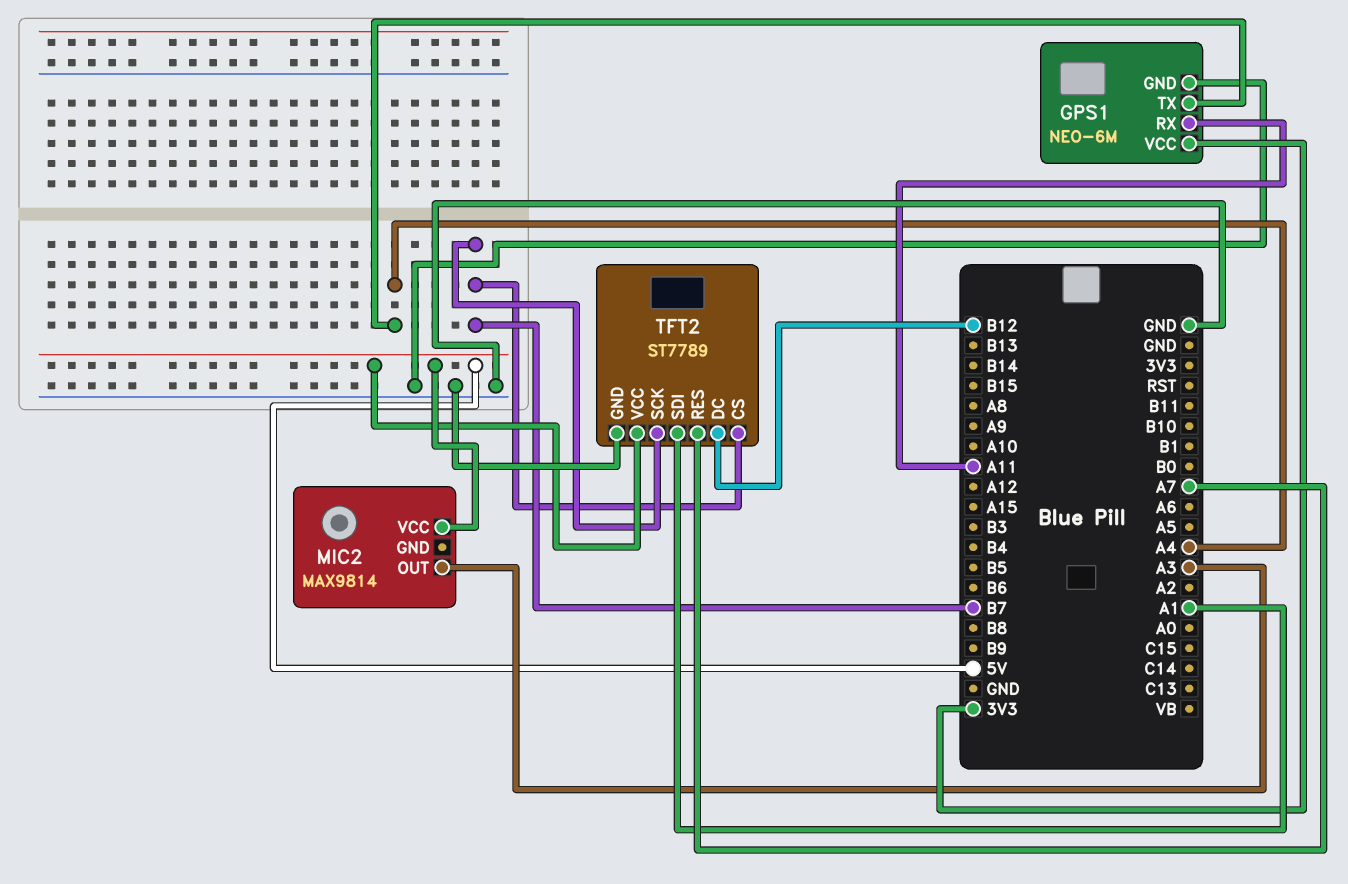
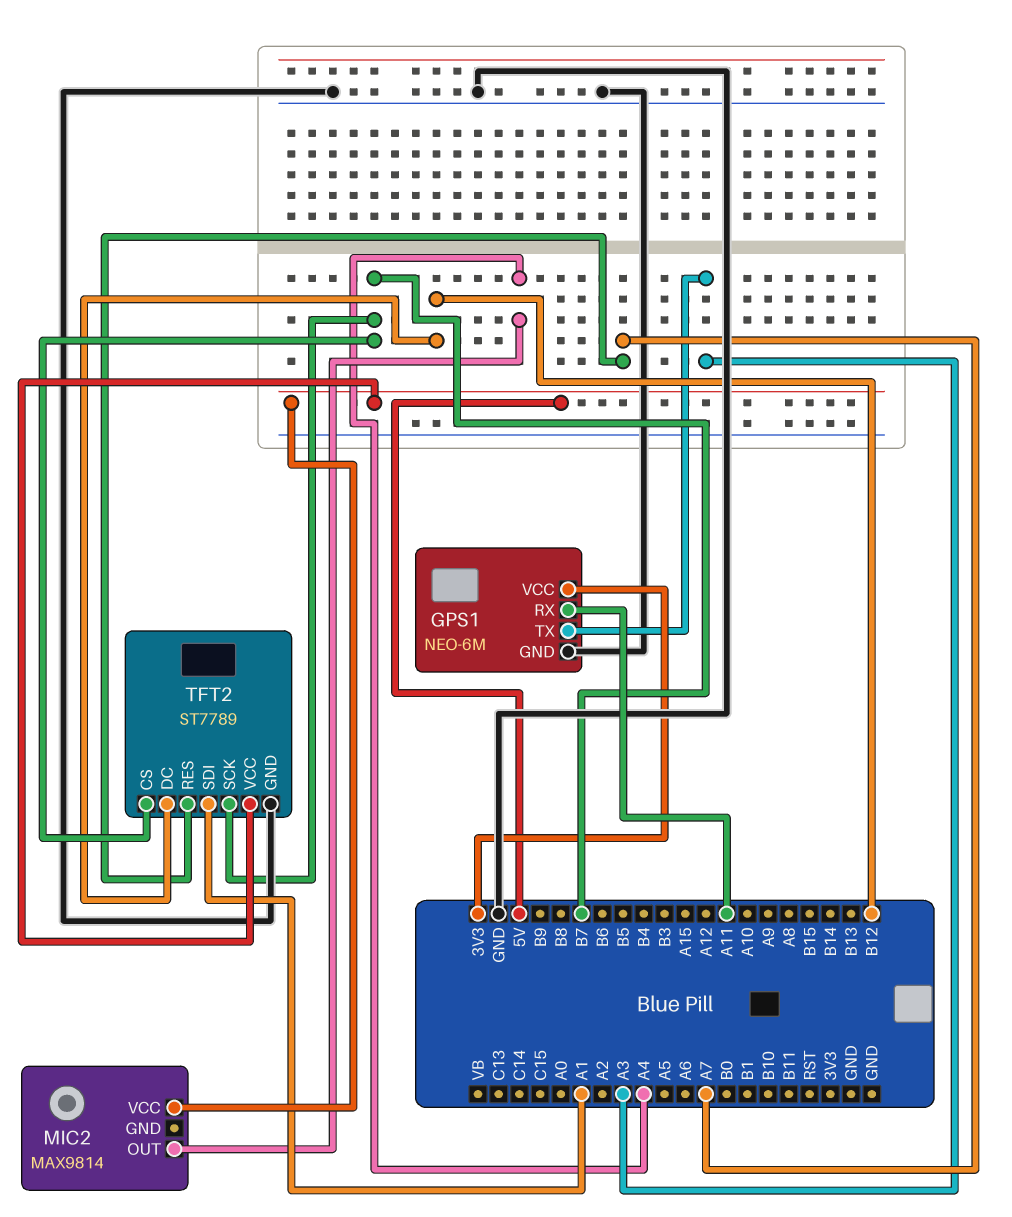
GPS1 pin TX: A4 -> A3
MIC2 pin OUT: A3 -> A4

